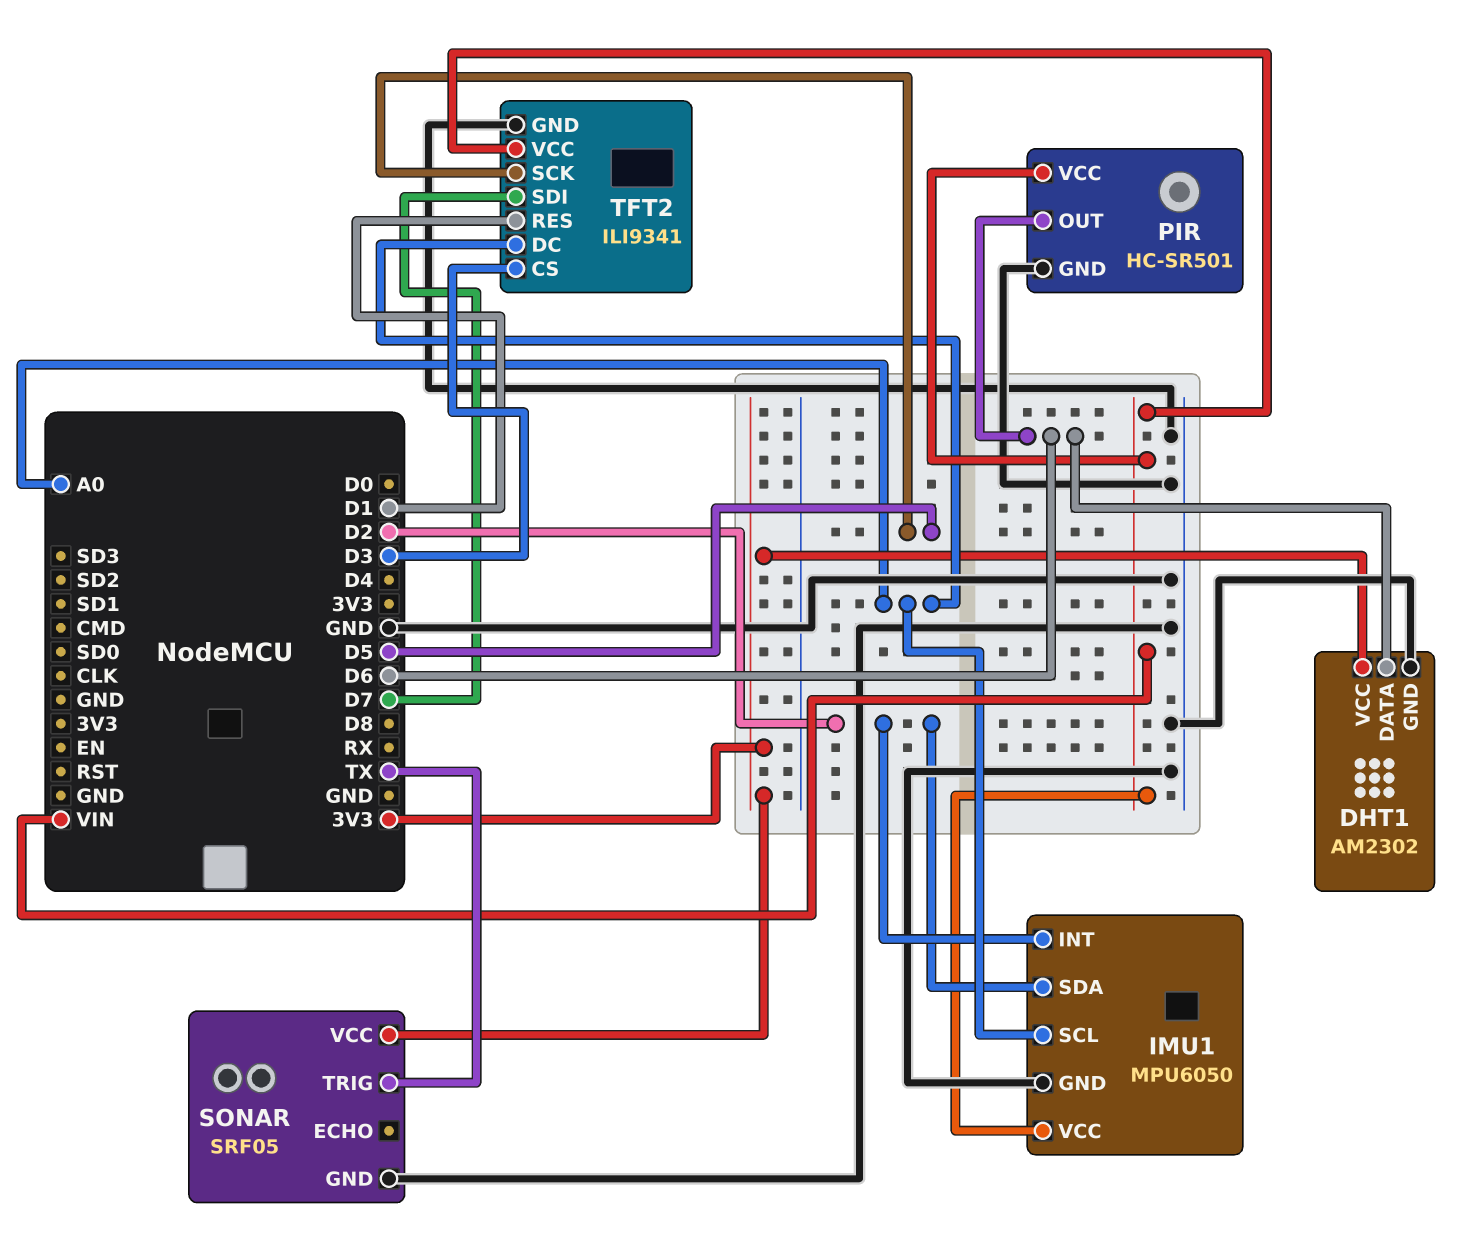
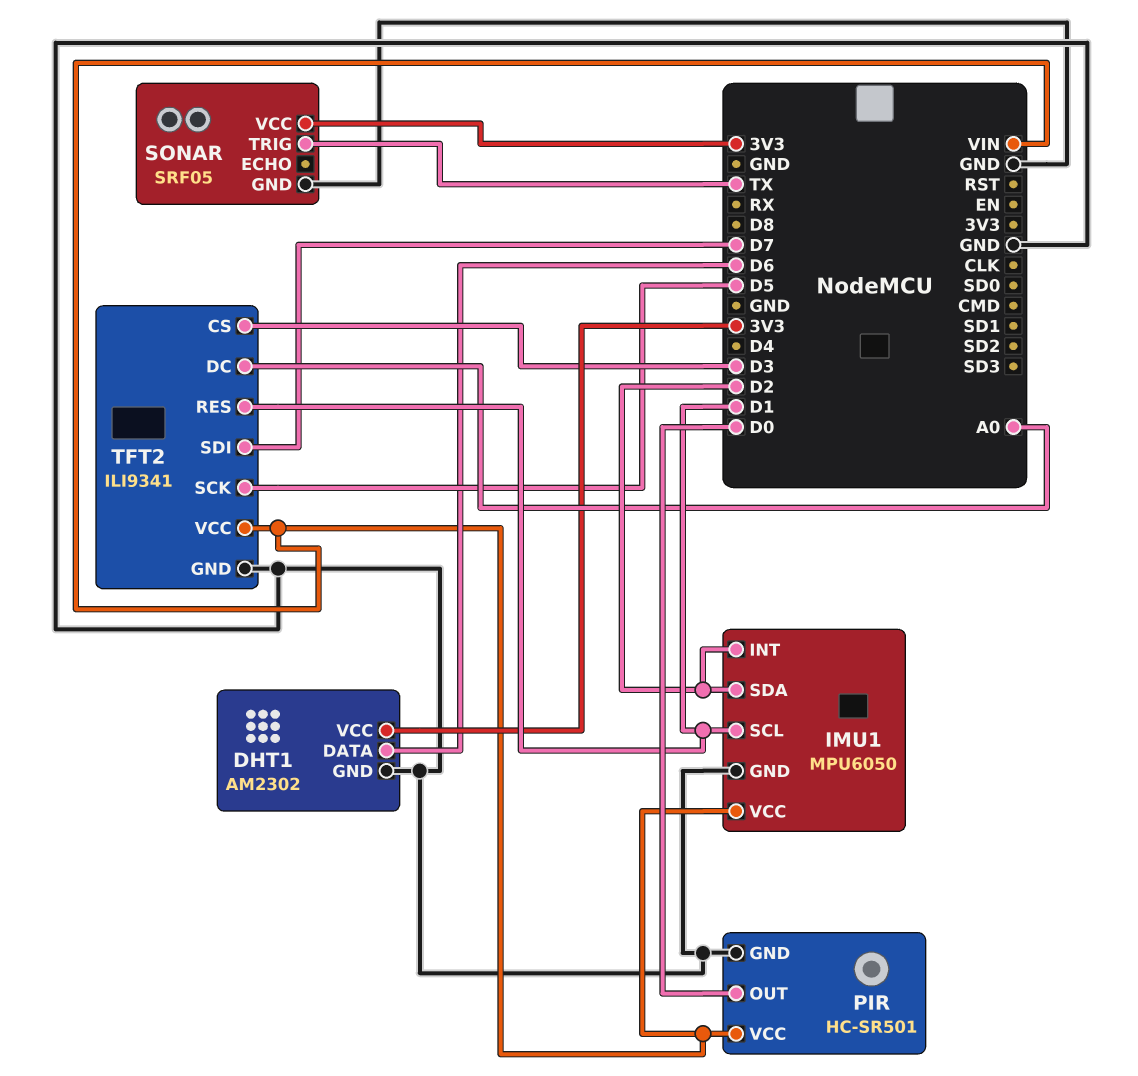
IMU1 pin SCL: A0 -> D1
PIR pin OUT: D6 -> D0

